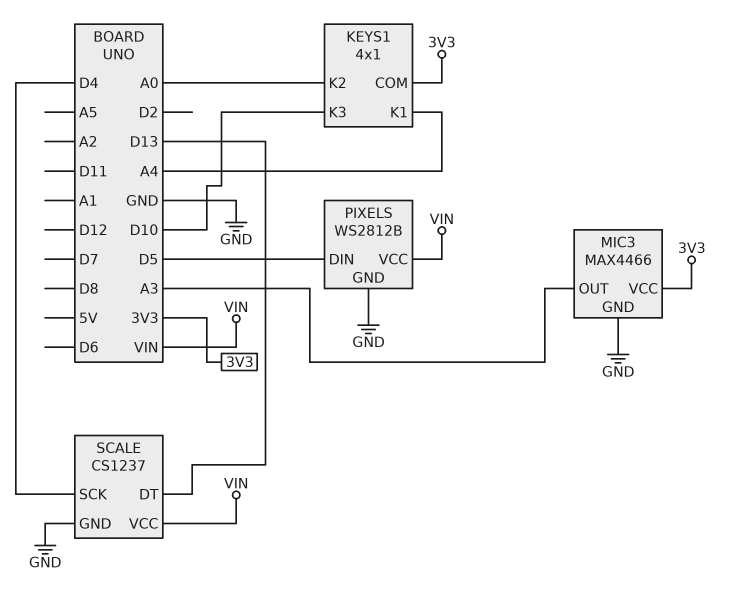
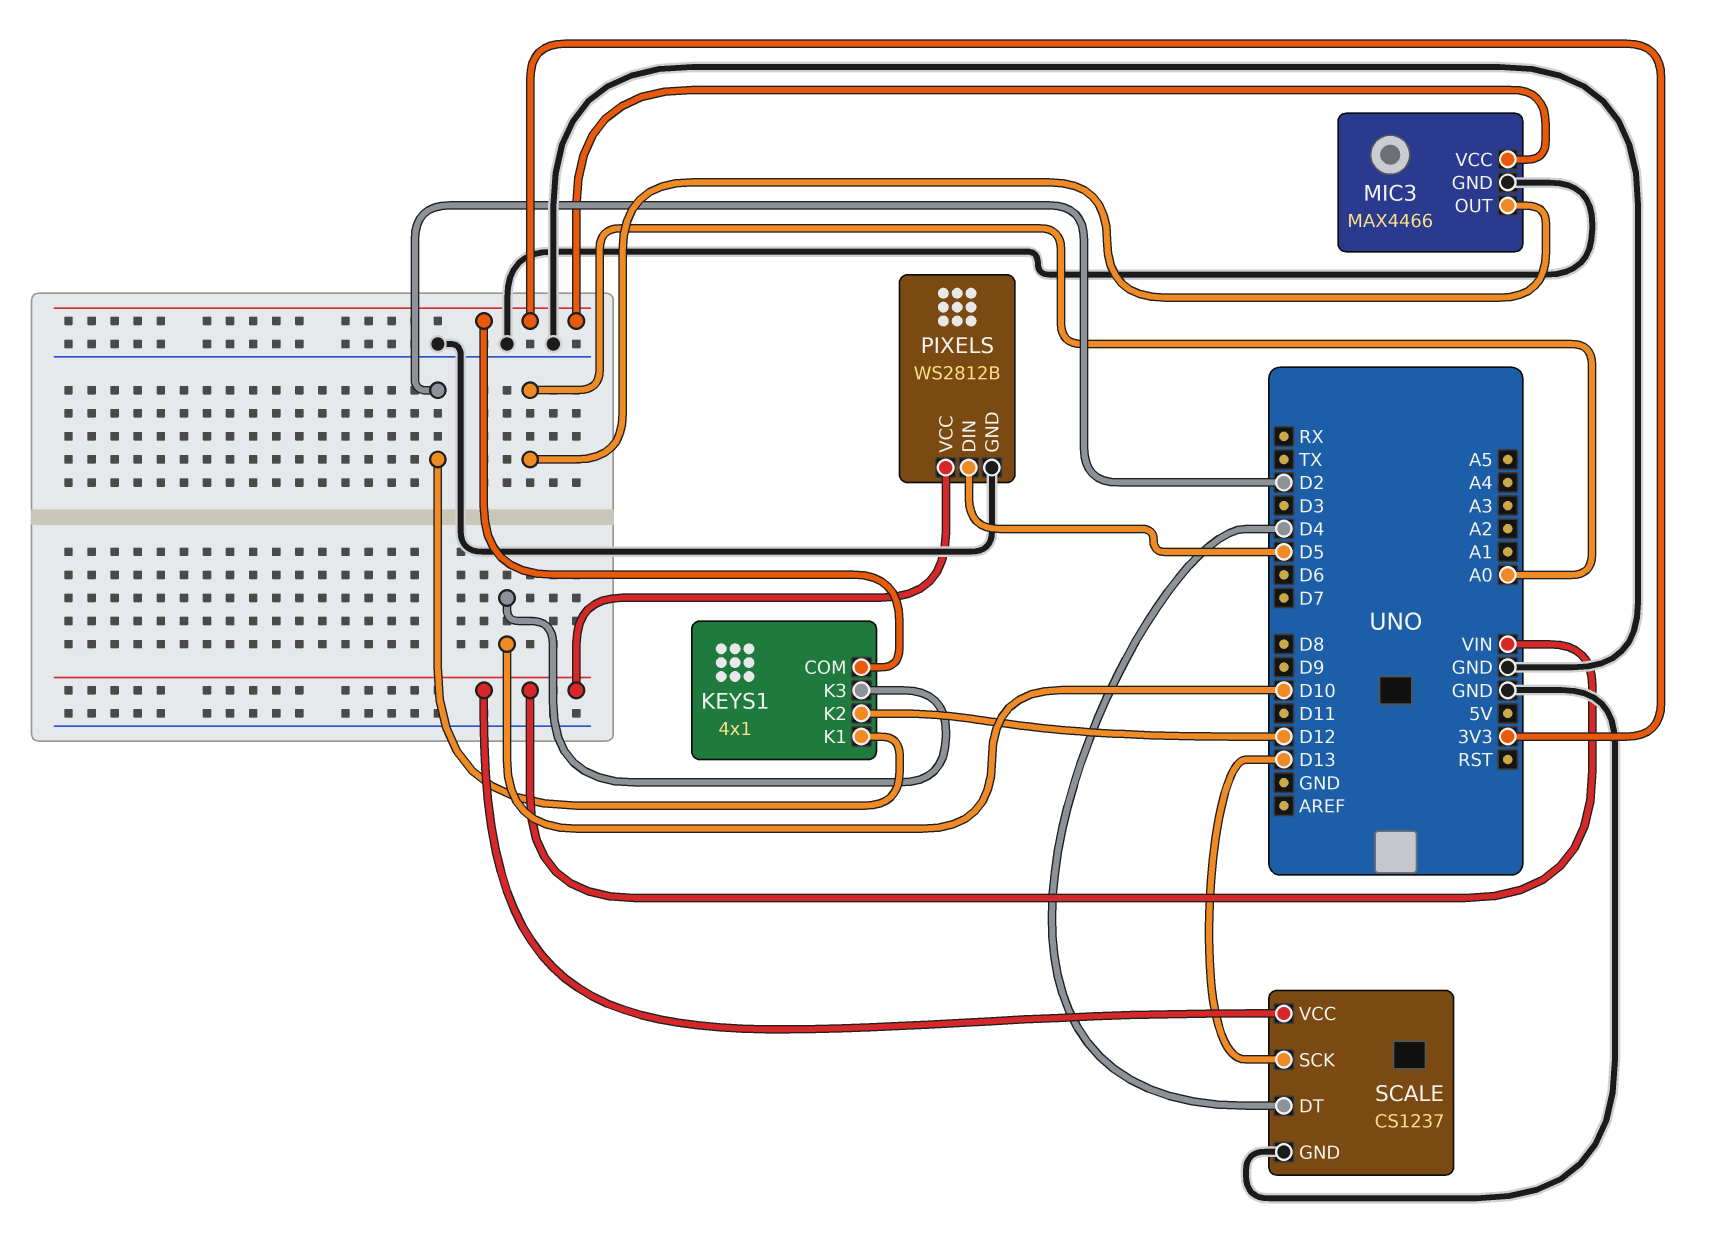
KEYS1 pin K1: A4 -> D2
KEYS1 pin K2: A0 -> D12
MIC3 pin OUT: A3 -> A0
SCALE pin DT: D13 -> D4
SCALE pin SCK: D4 -> D13

